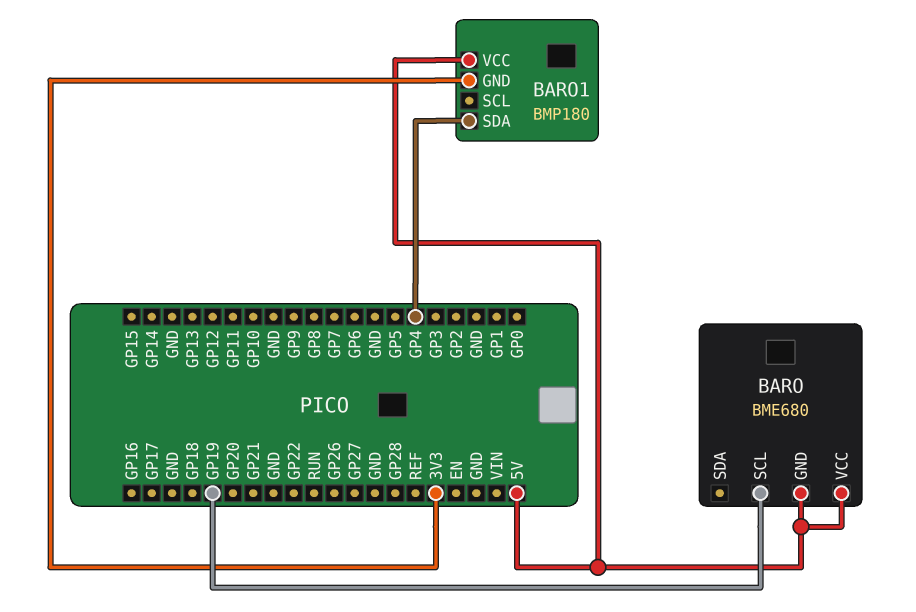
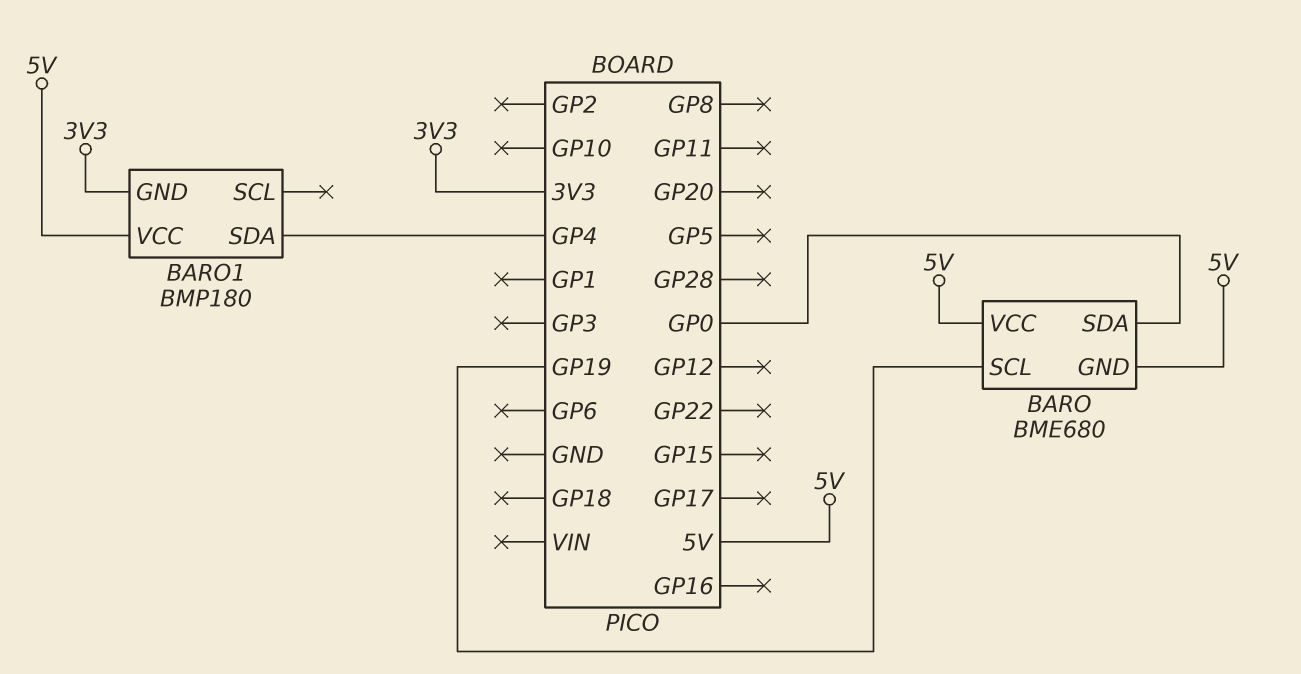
BARO pin SDA: none -> GP0

